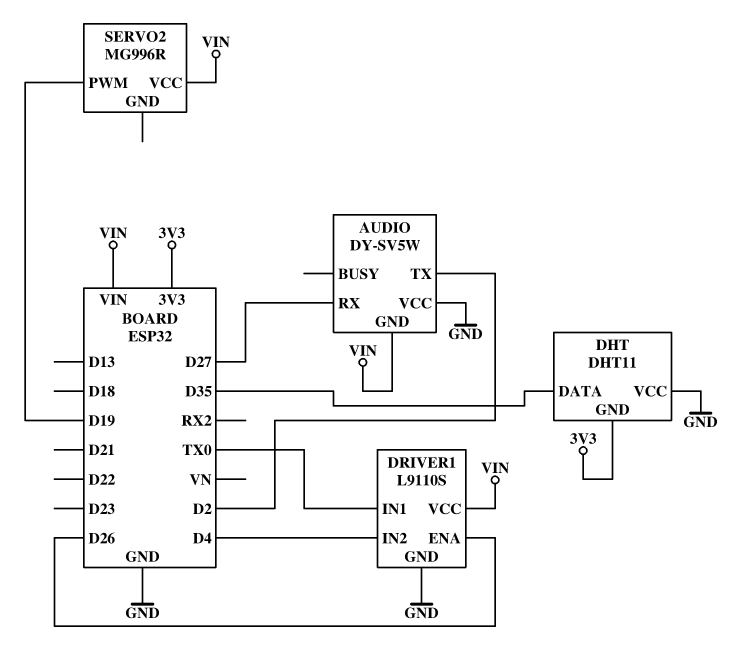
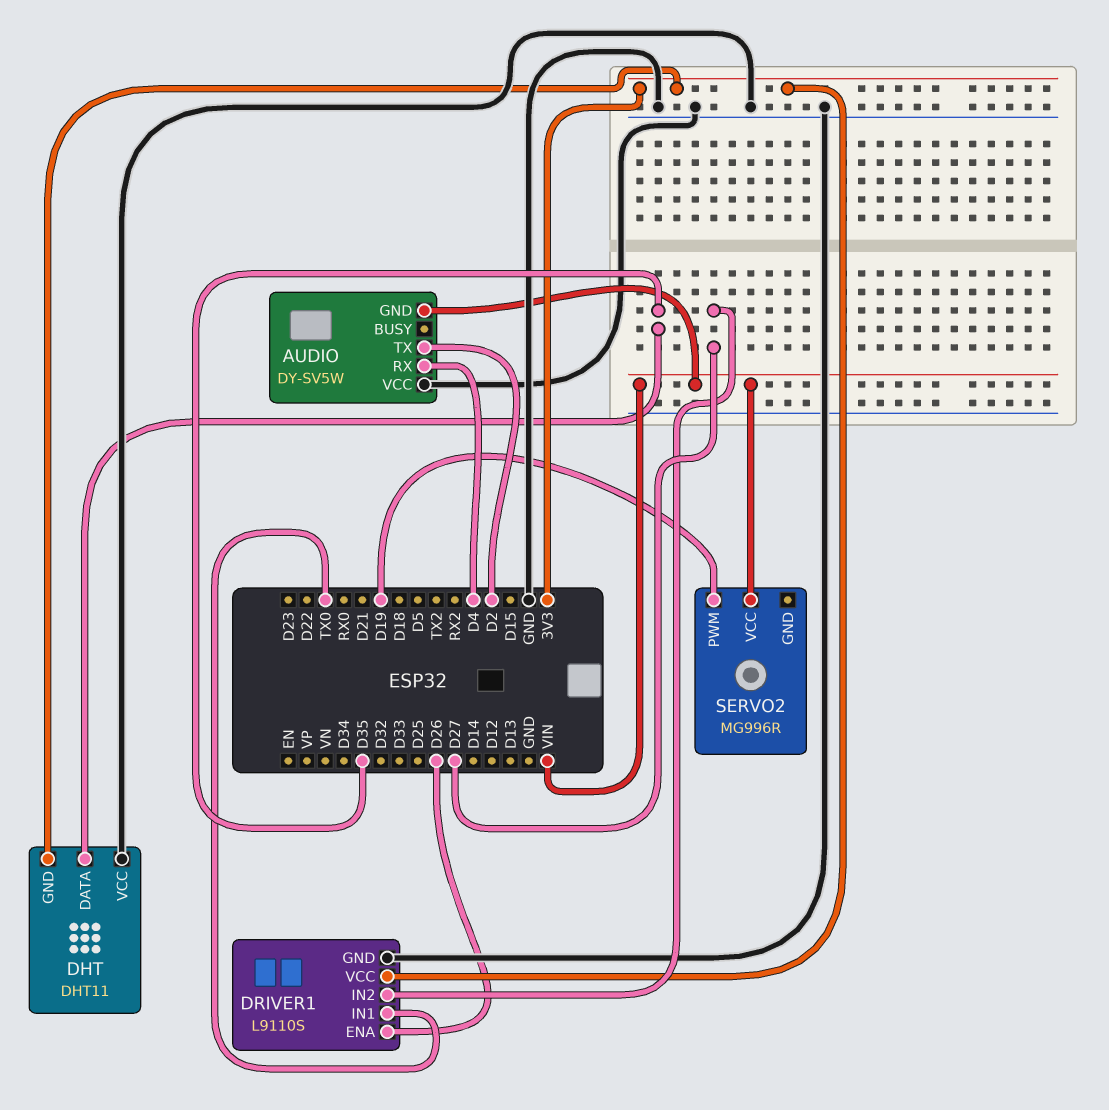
AUDIO pin RX: D27 -> D4
DRIVER1 pin IN2: D4 -> D27
DRIVER1 pin VCC: VIN -> 3V3

